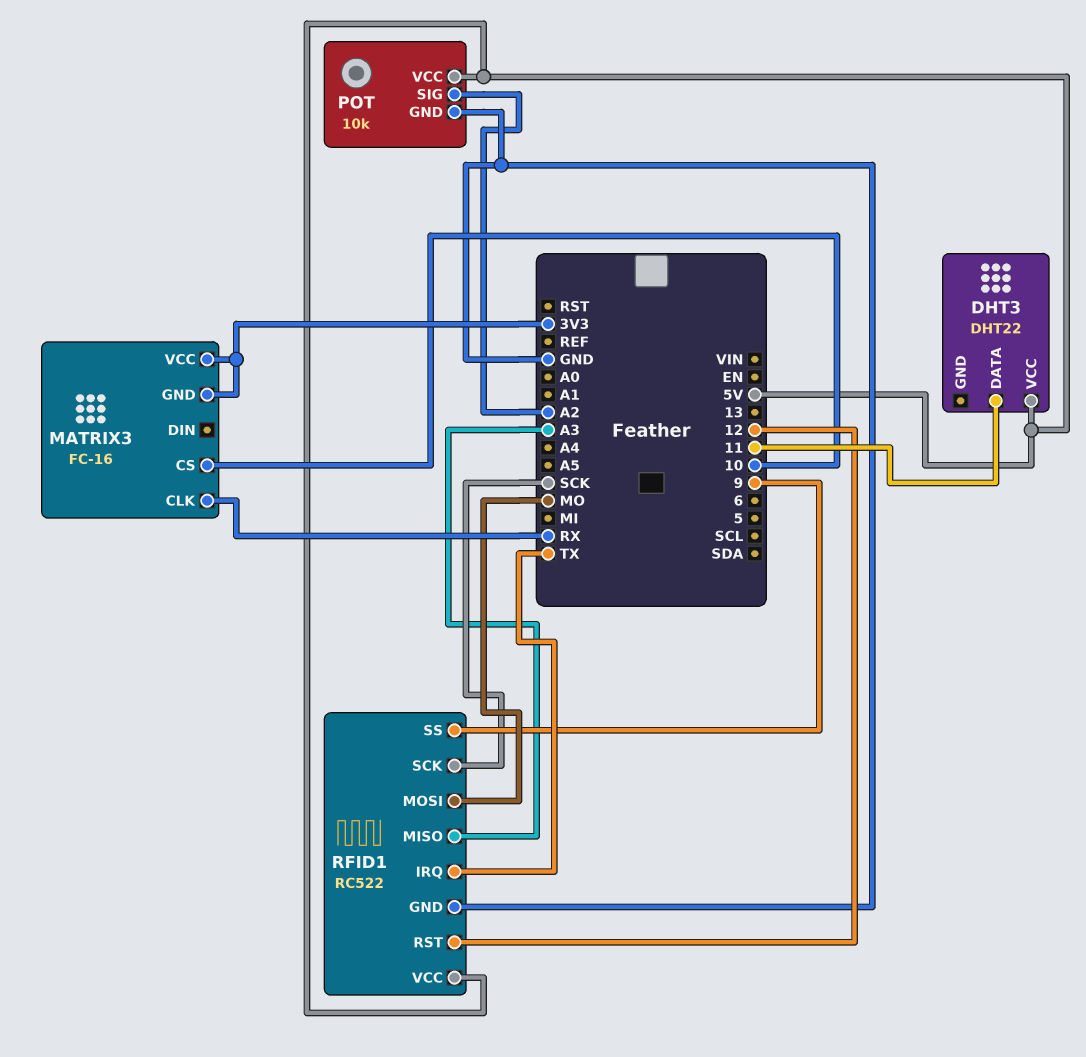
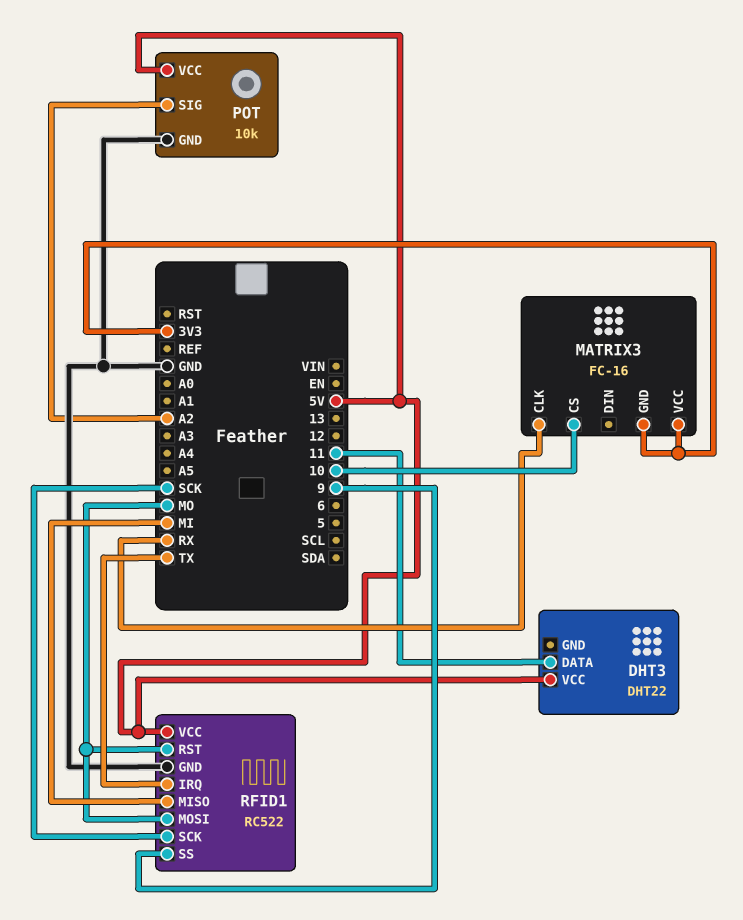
RFID1 pin MISO: A3 -> MI
RFID1 pin RST: 12 -> MO

